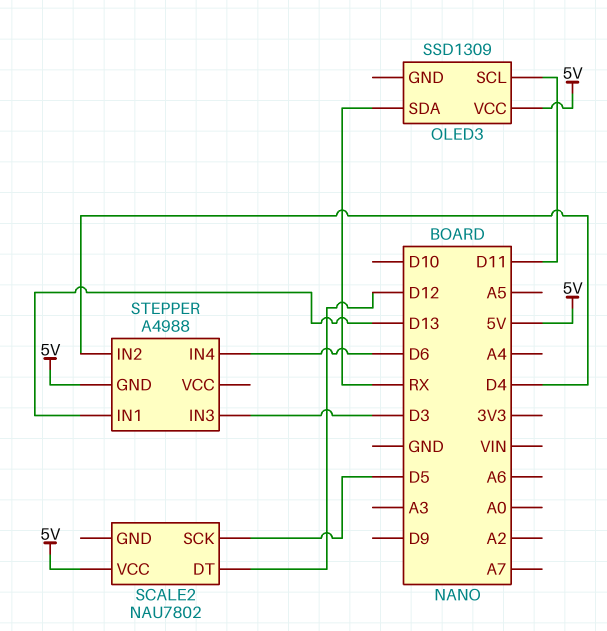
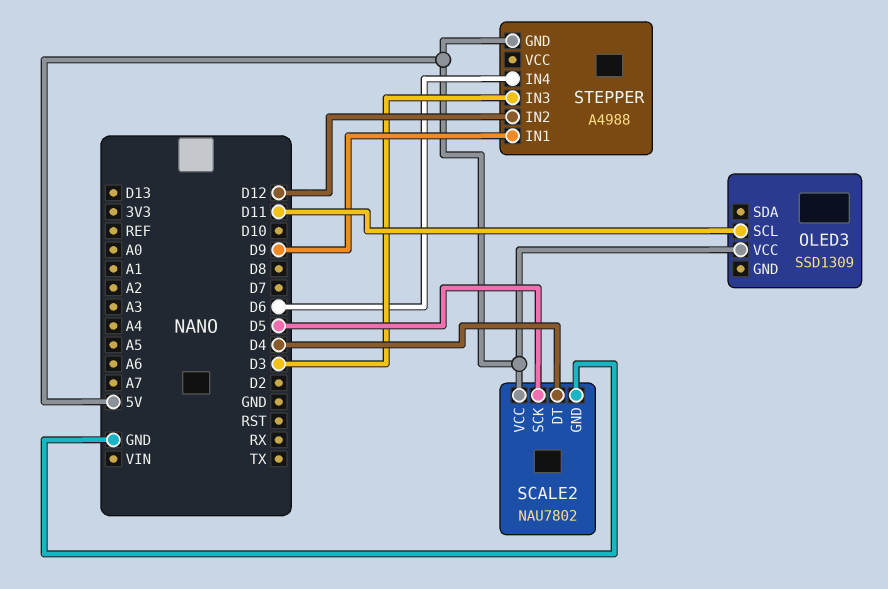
OLED3 pin SDA: RX -> none
SCALE2 pin DT: D12 -> D4
SCALE2 pin GND: none -> GND
STEPPER pin IN1: D13 -> D9
STEPPER pin IN2: D4 -> D12

